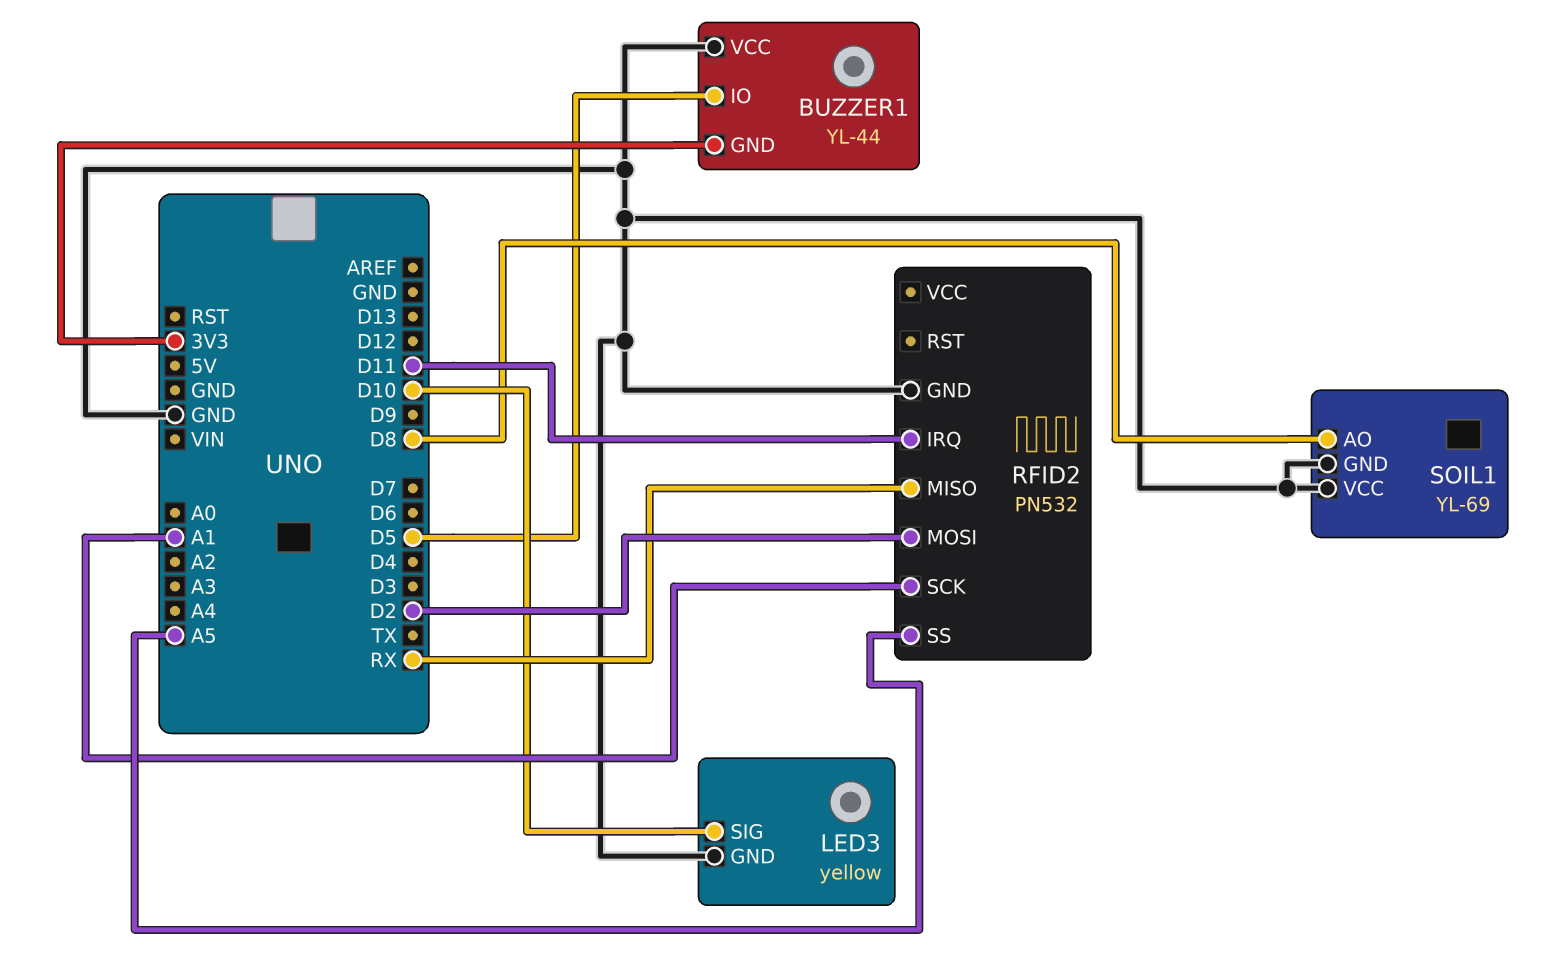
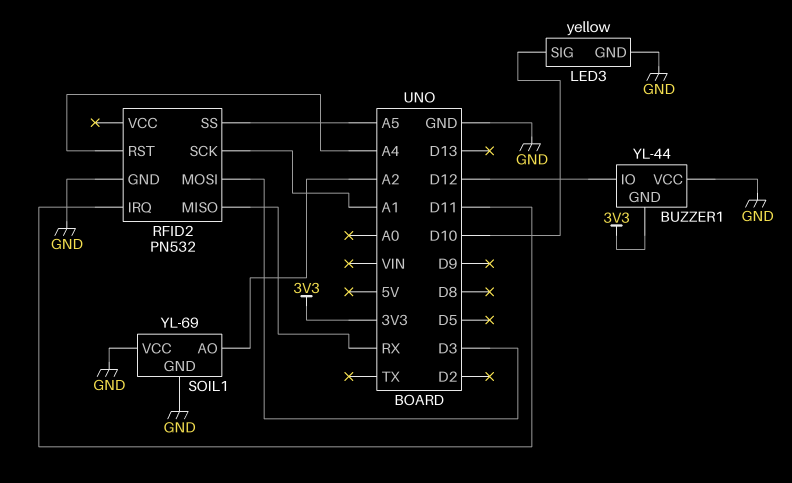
BUZZER1 pin IO: D5 -> D12
RFID2 pin MOSI: D2 -> D3
RFID2 pin RST: none -> A4
SOIL1 pin AO: D8 -> A2

